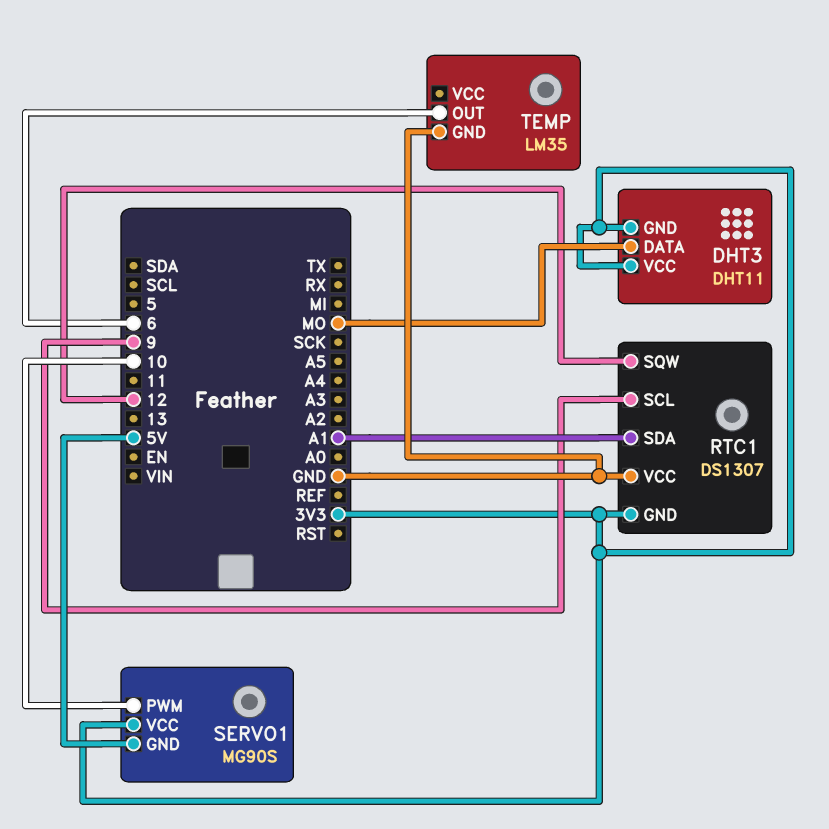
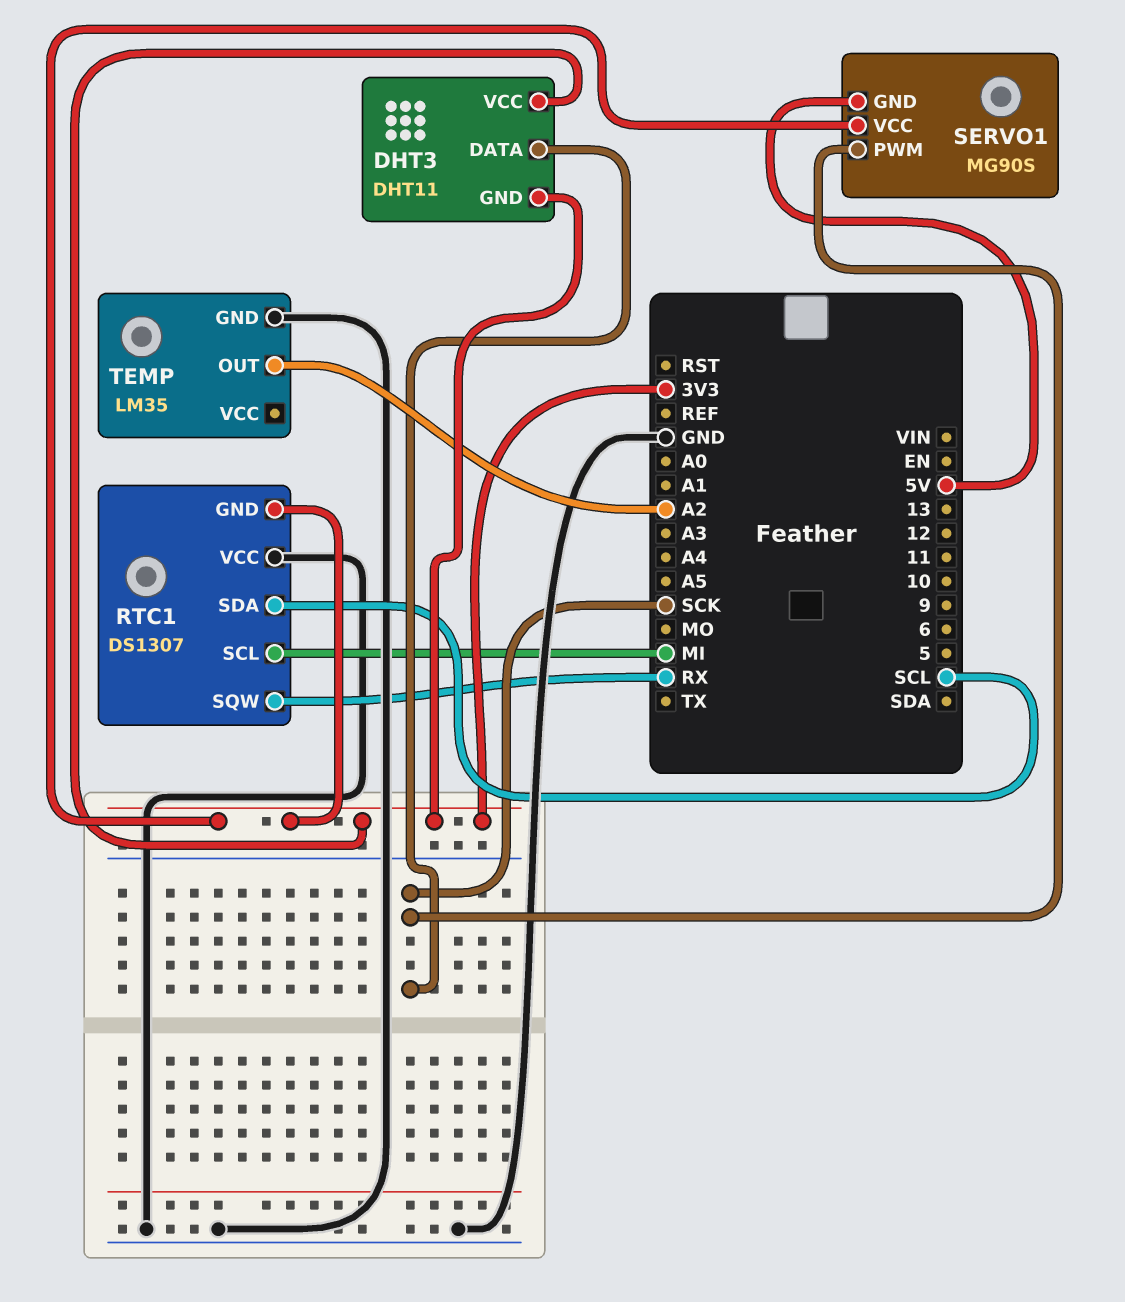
DHT3 pin DATA: MO -> SCK
RTC1 pin SCL: 9 -> MI
RTC1 pin SDA: A1 -> SCL
RTC1 pin SQW: 12 -> RX
SERVO1 pin PWM: 10 -> SCK
TEMP pin OUT: 6 -> A2

